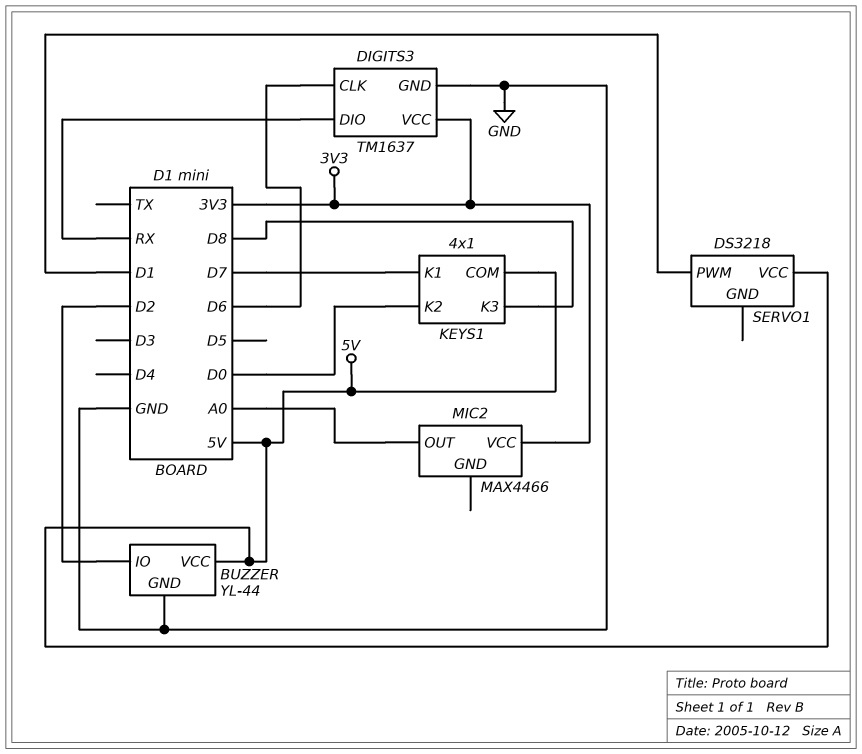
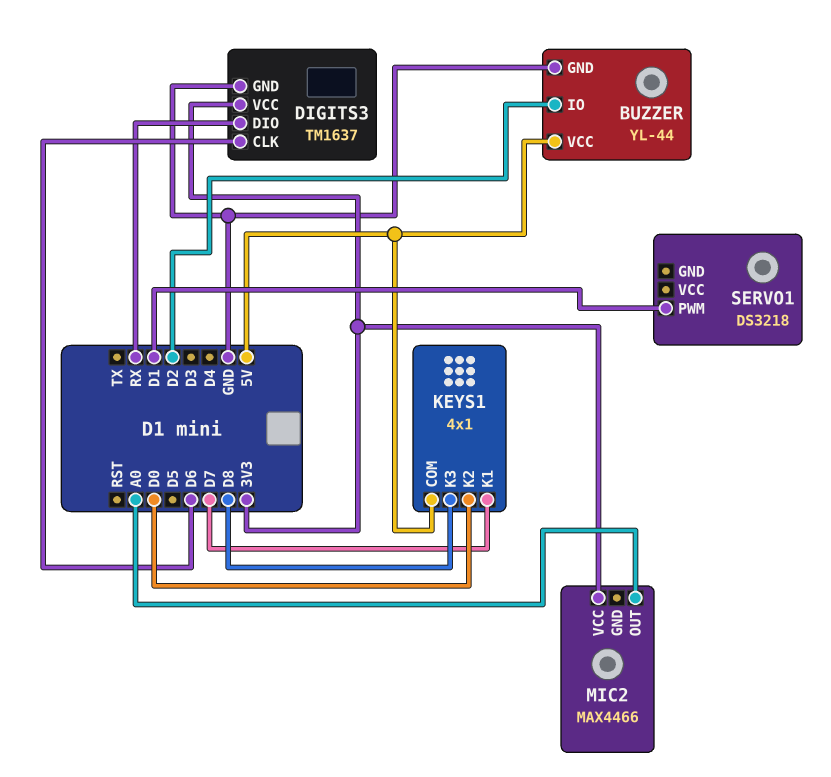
SERVO1 pin VCC: 5V -> none

